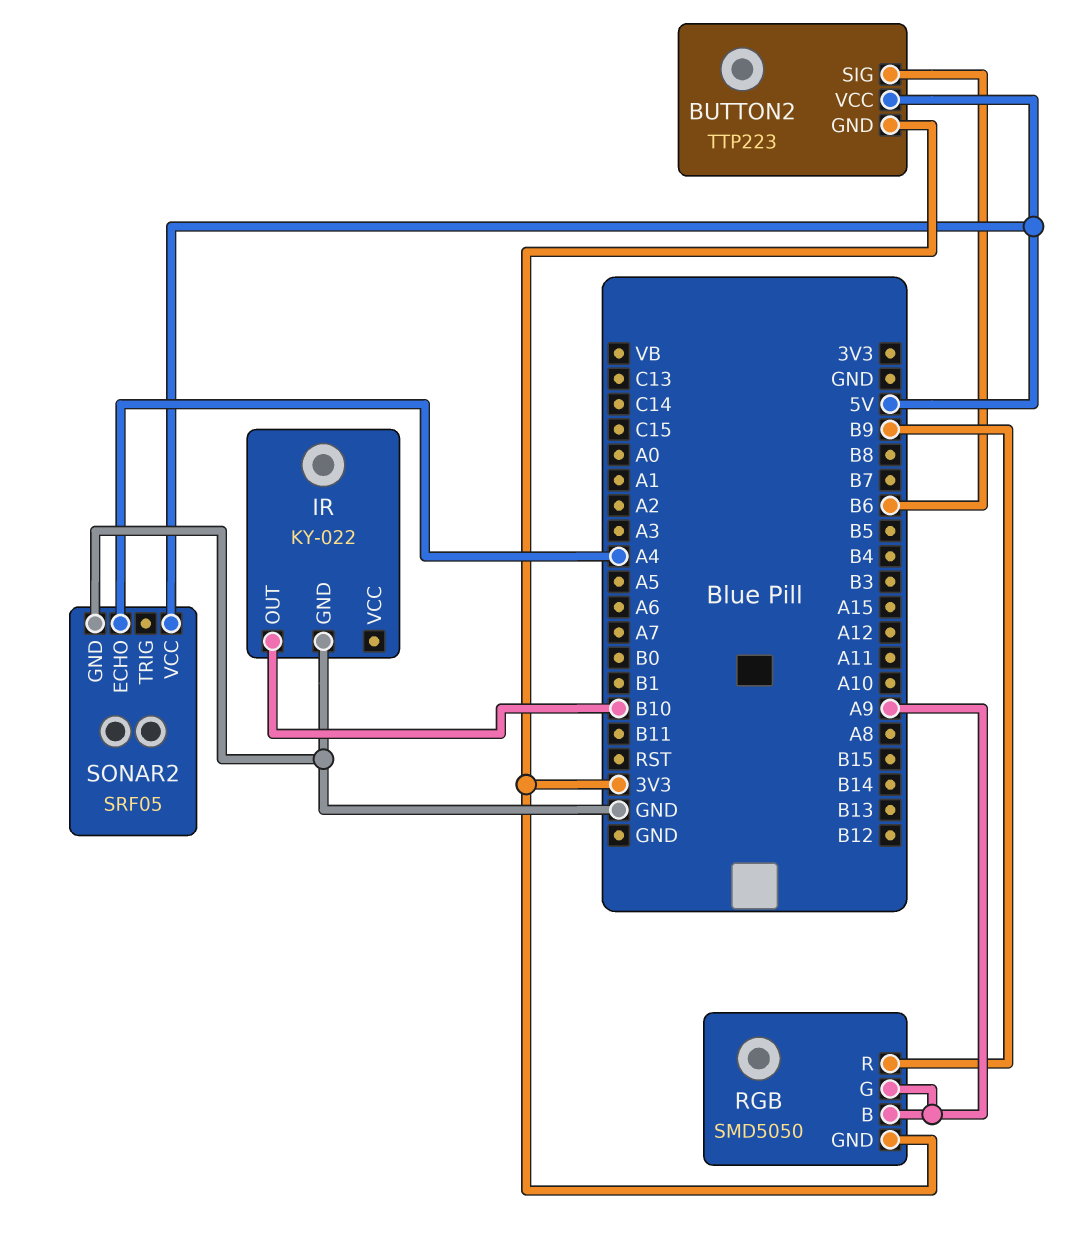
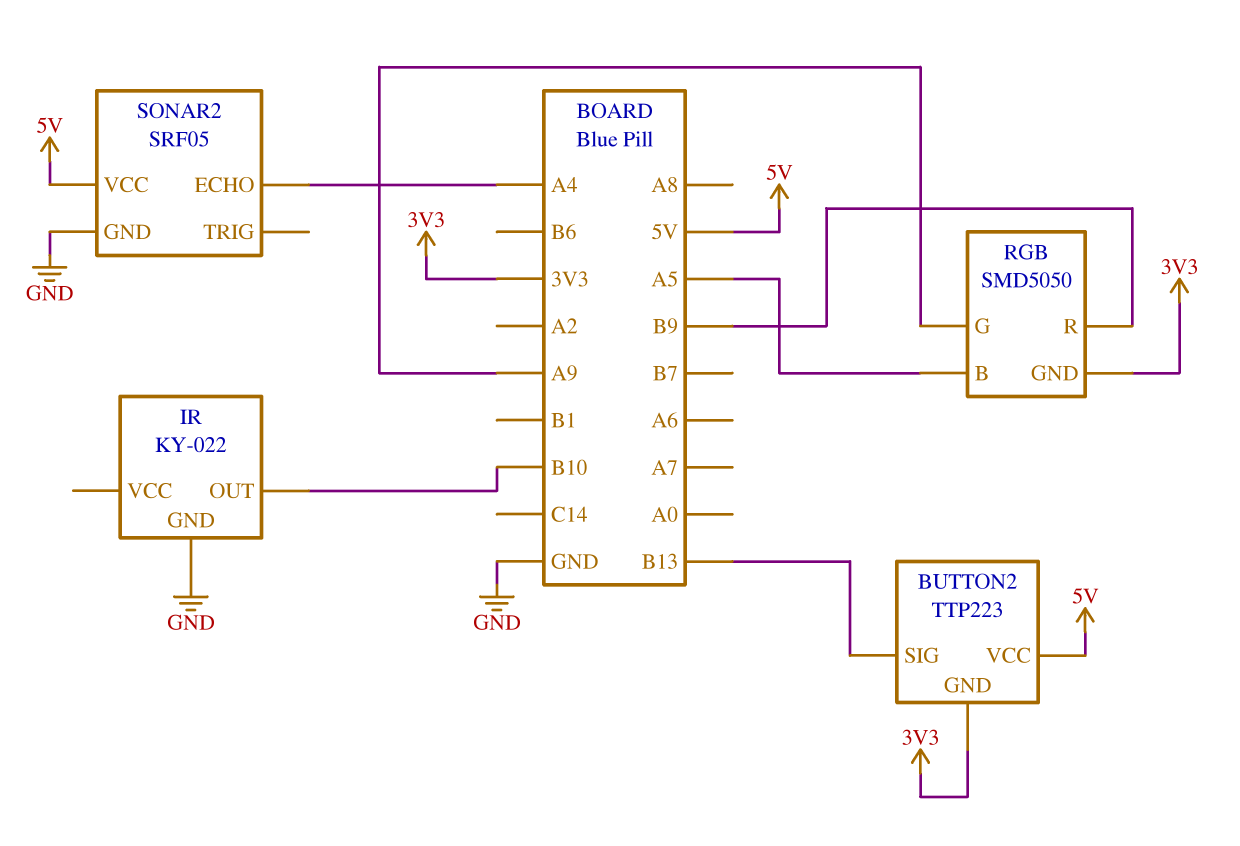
BUTTON2 pin SIG: B6 -> B13
RGB pin B: A9 -> A5

